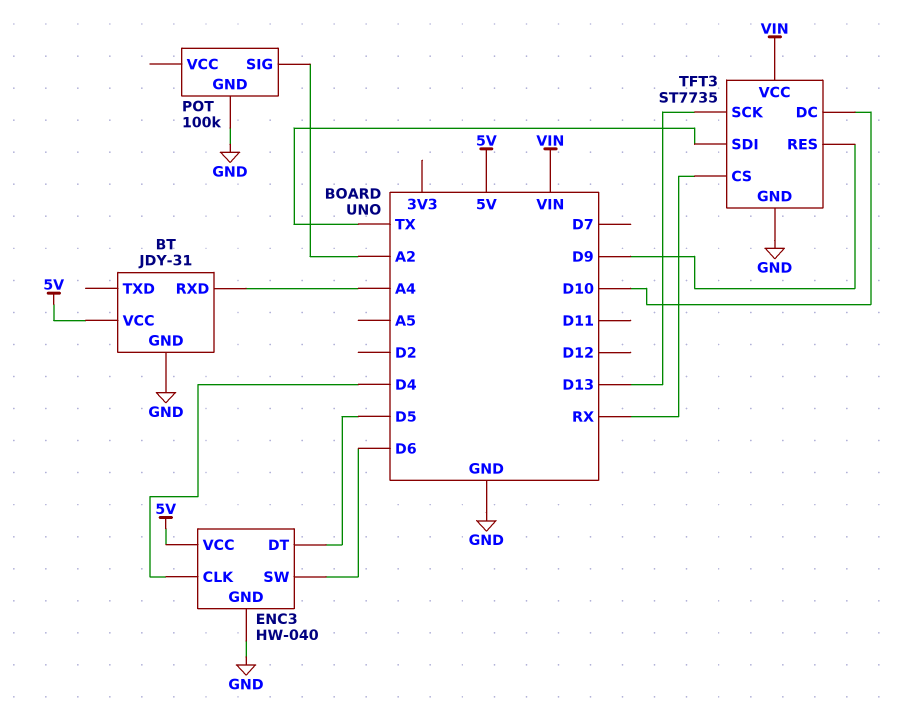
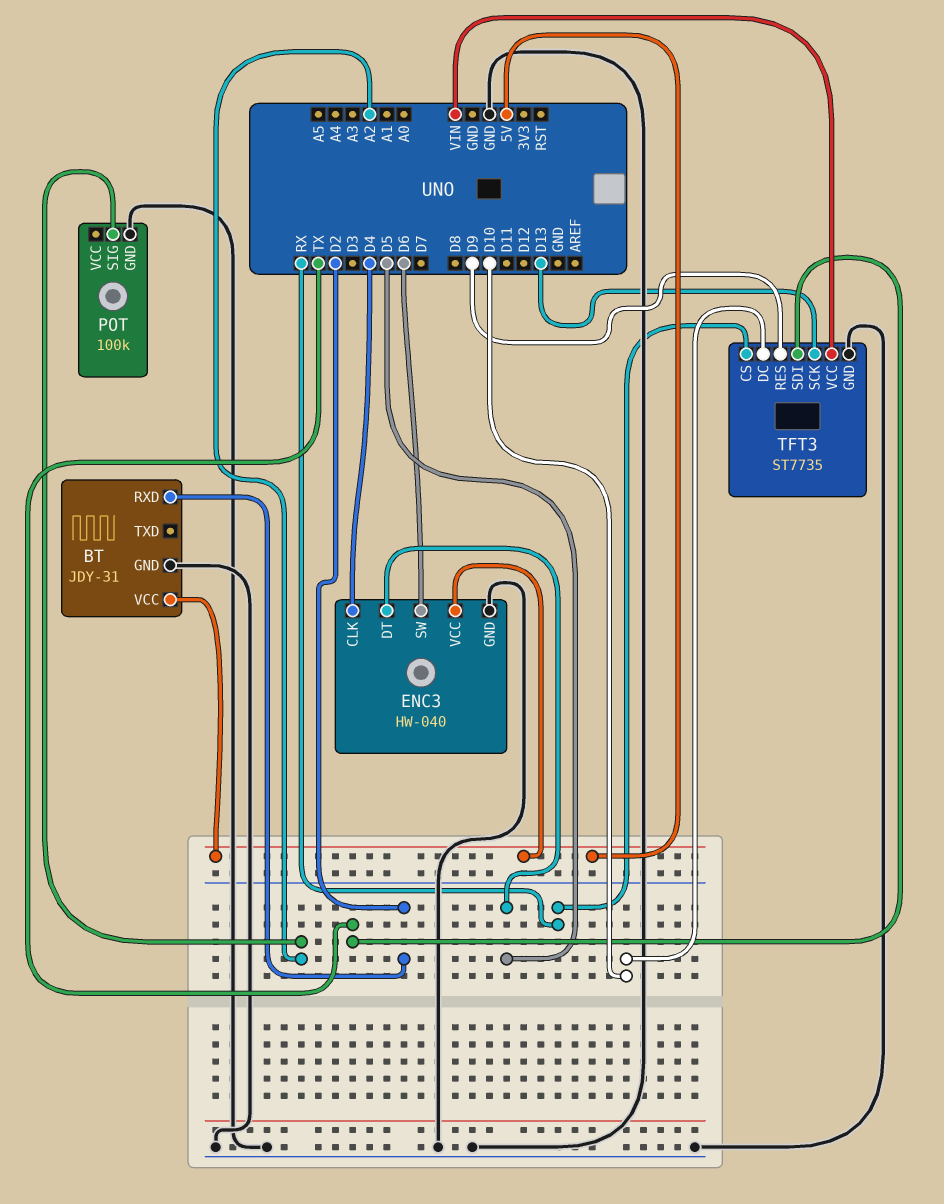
BT pin RXD: A4 -> D2

